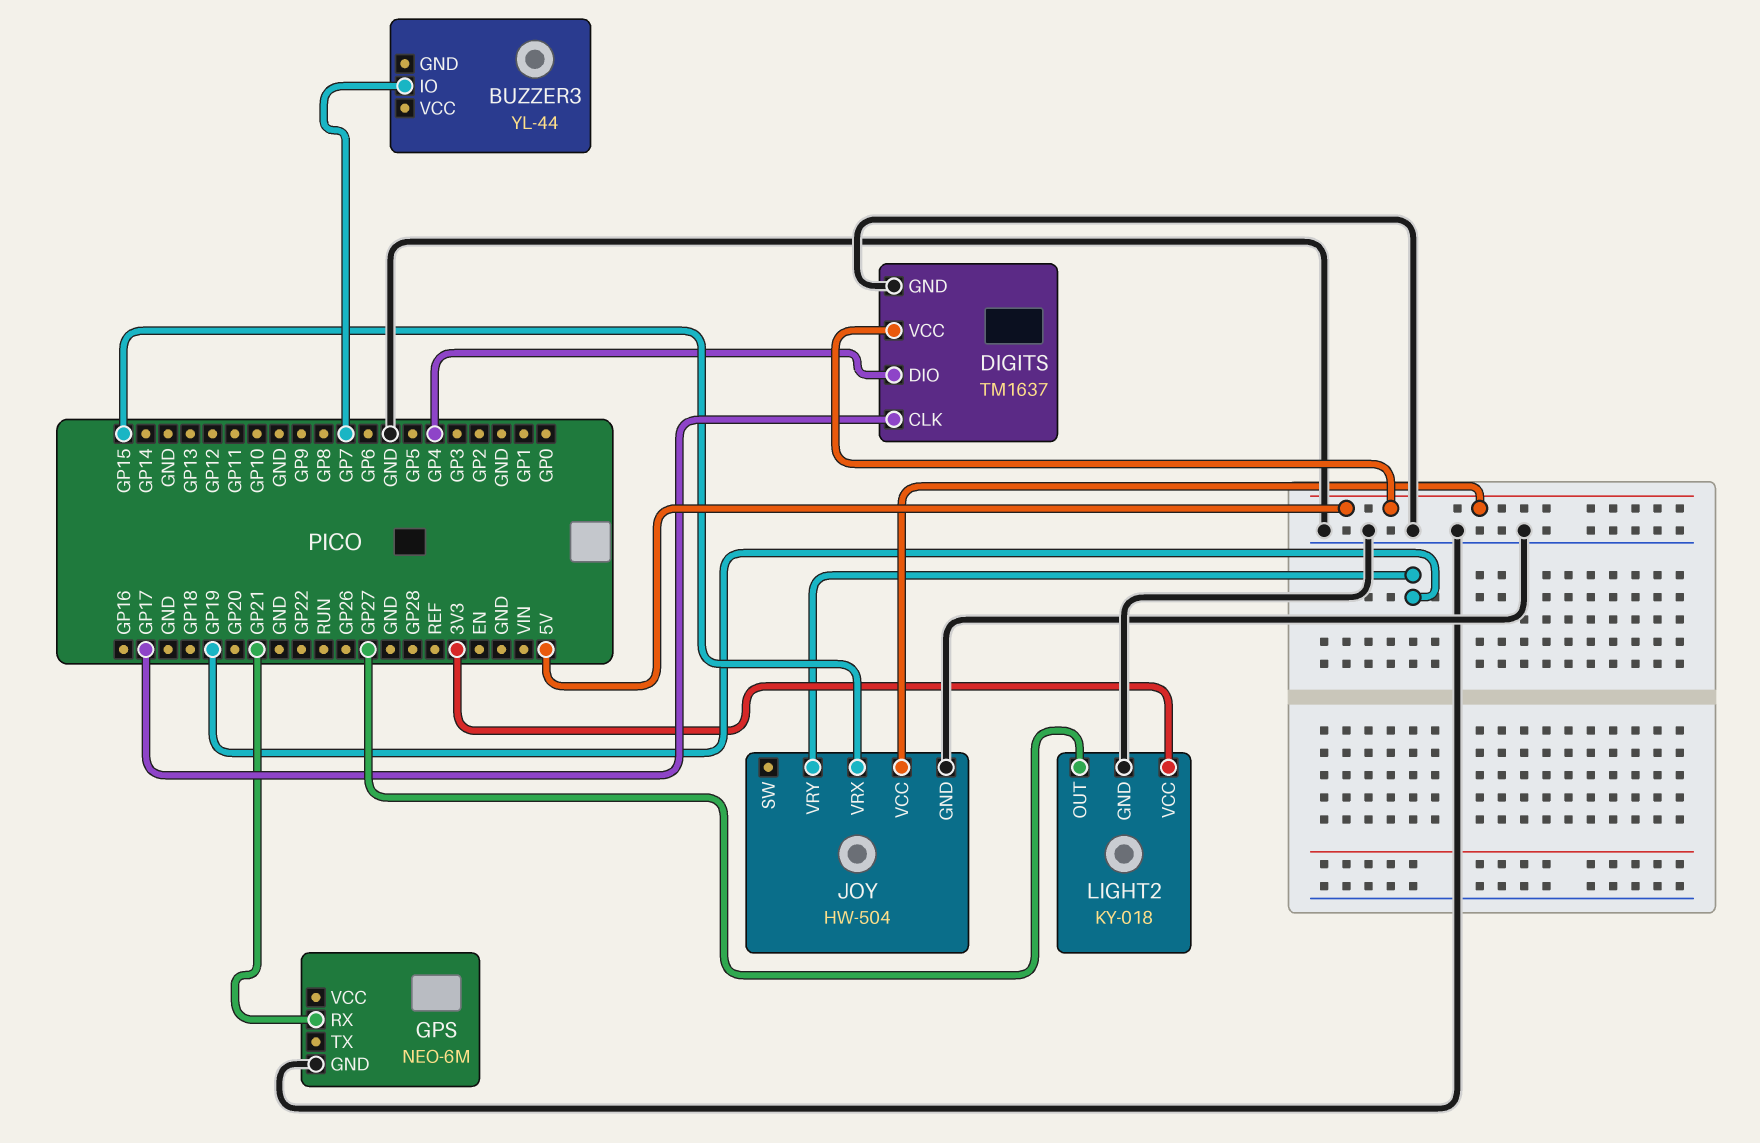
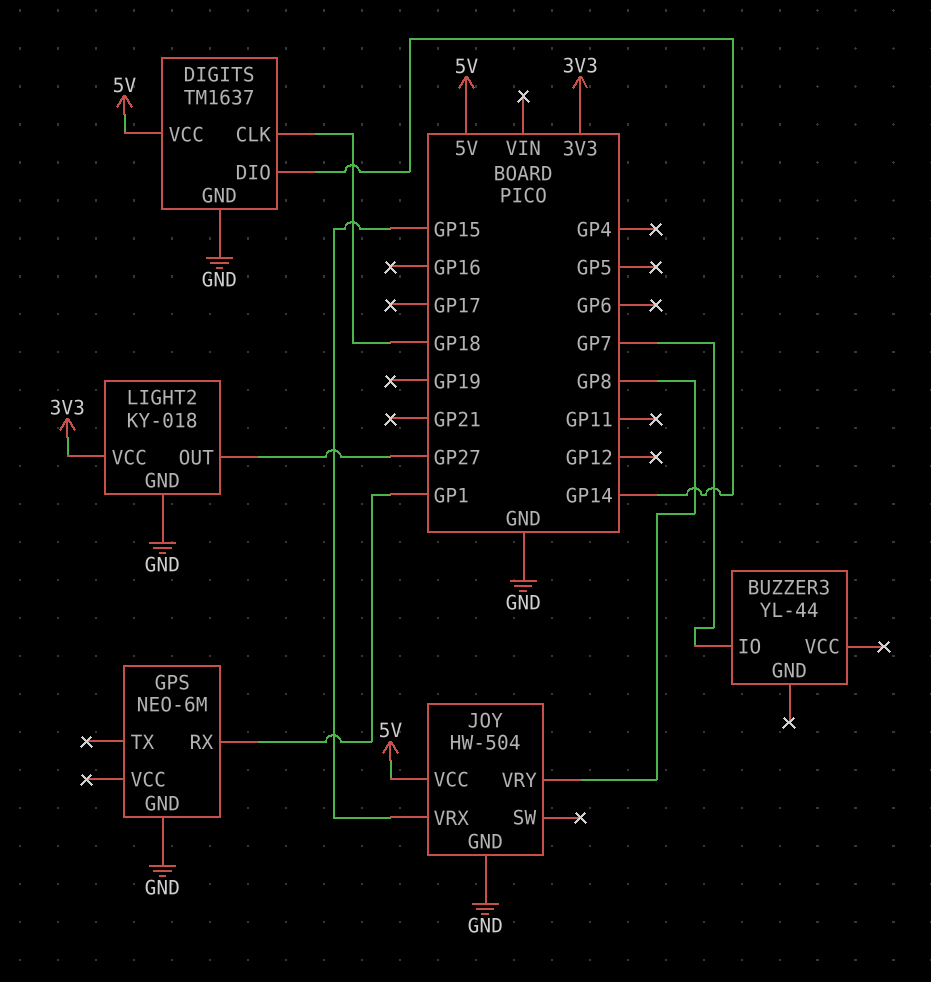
DIGITS pin CLK: GP17 -> GP18
DIGITS pin DIO: GP4 -> GP14
GPS pin RX: GP21 -> GP1
JOY pin VRY: GP19 -> GP8

